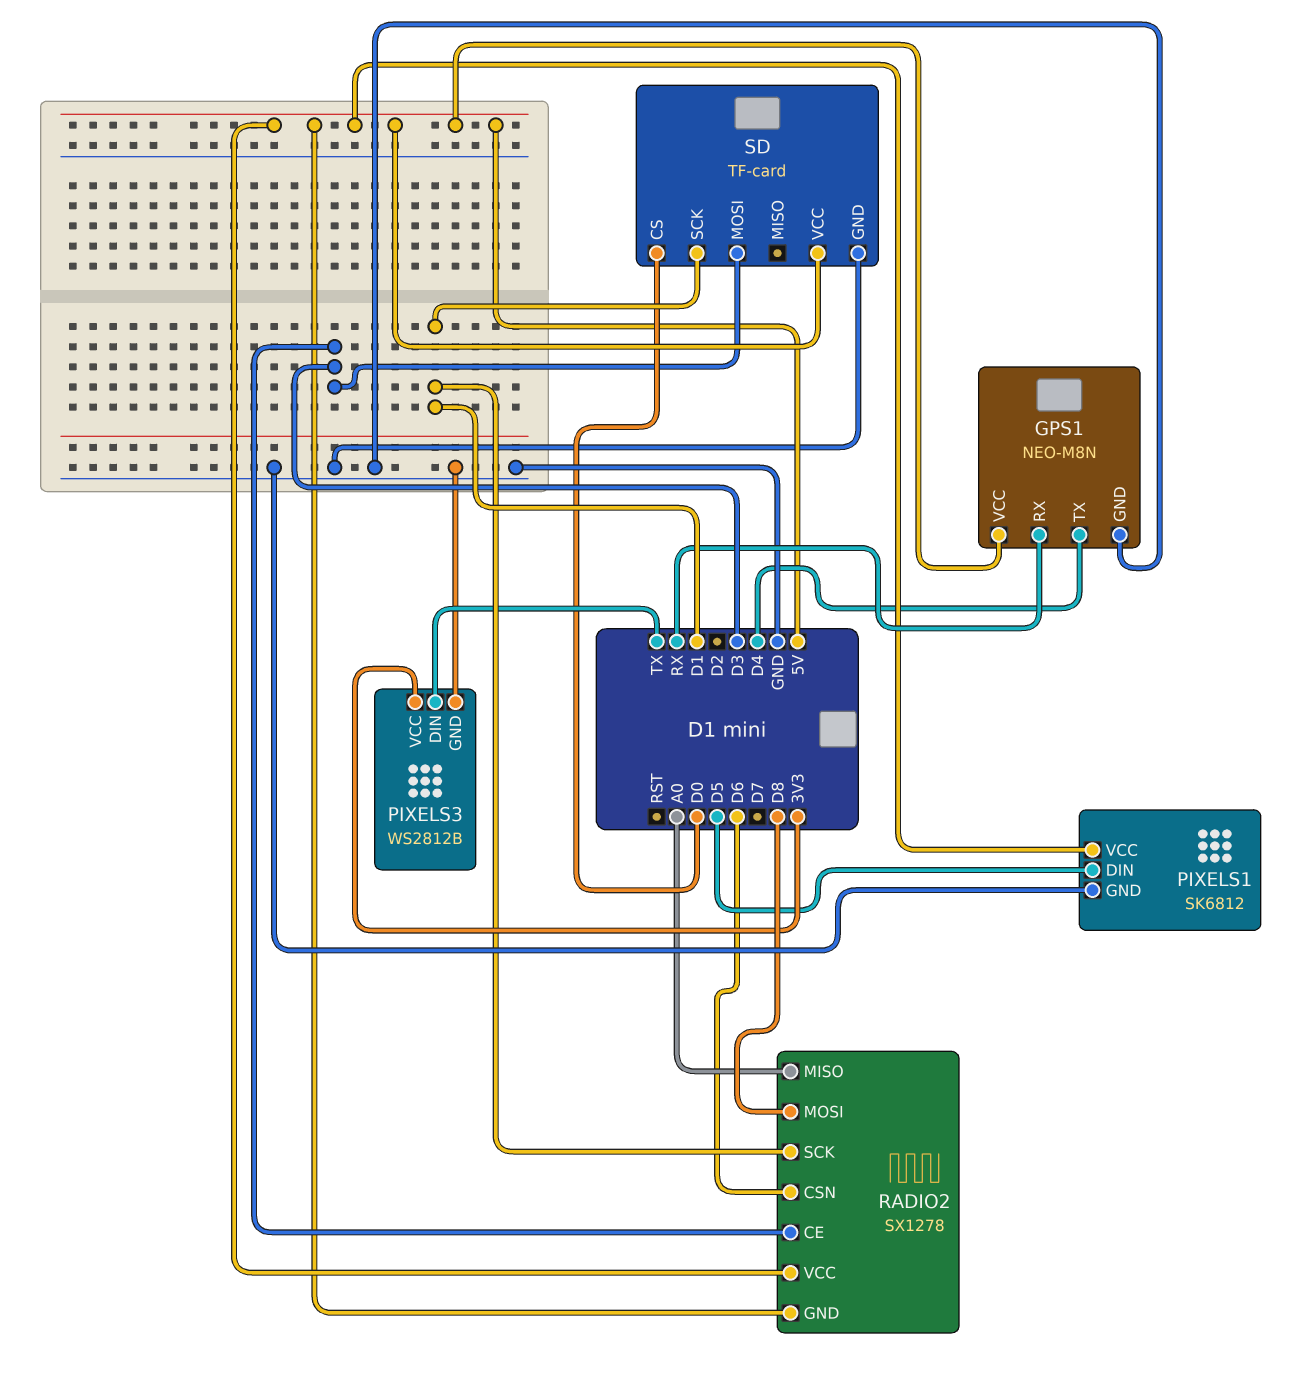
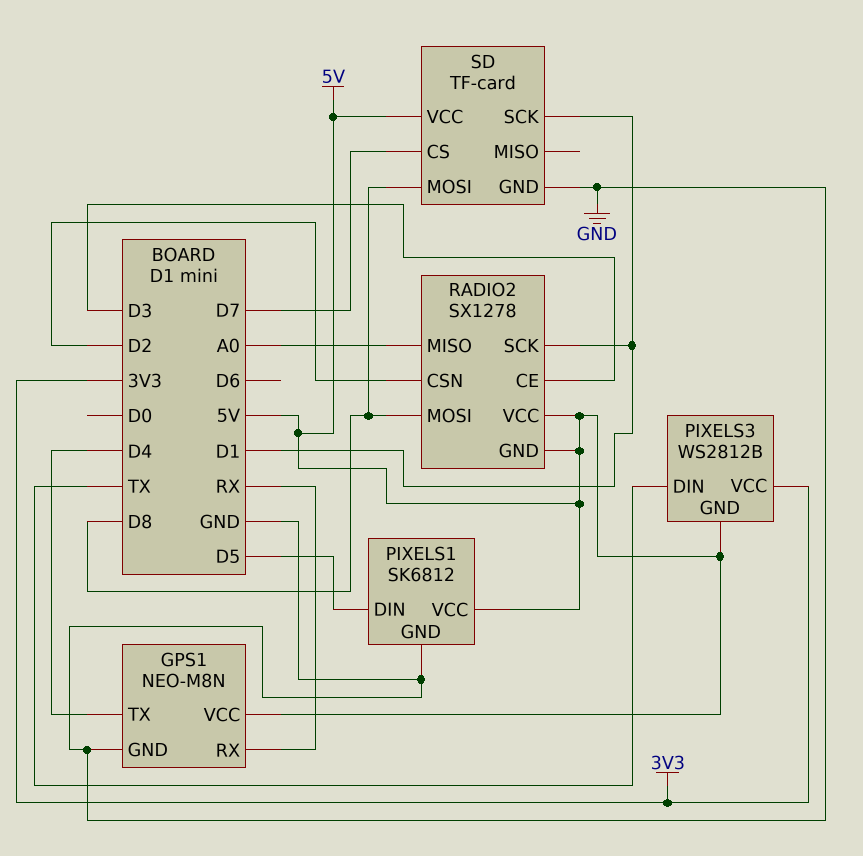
PIXELS3 pin GND: GND -> 5V
RADIO2 pin CSN: D6 -> D2
SD pin CS: D0 -> D7
SD pin MOSI: D3 -> D8

